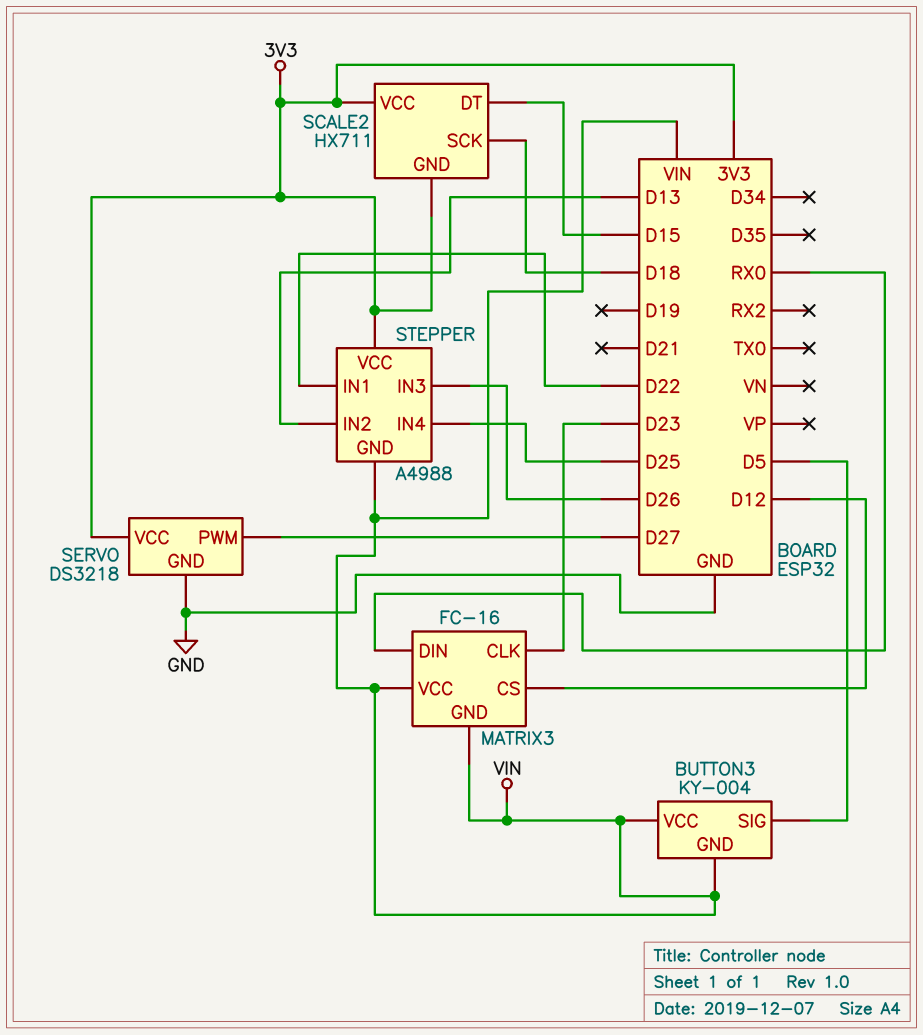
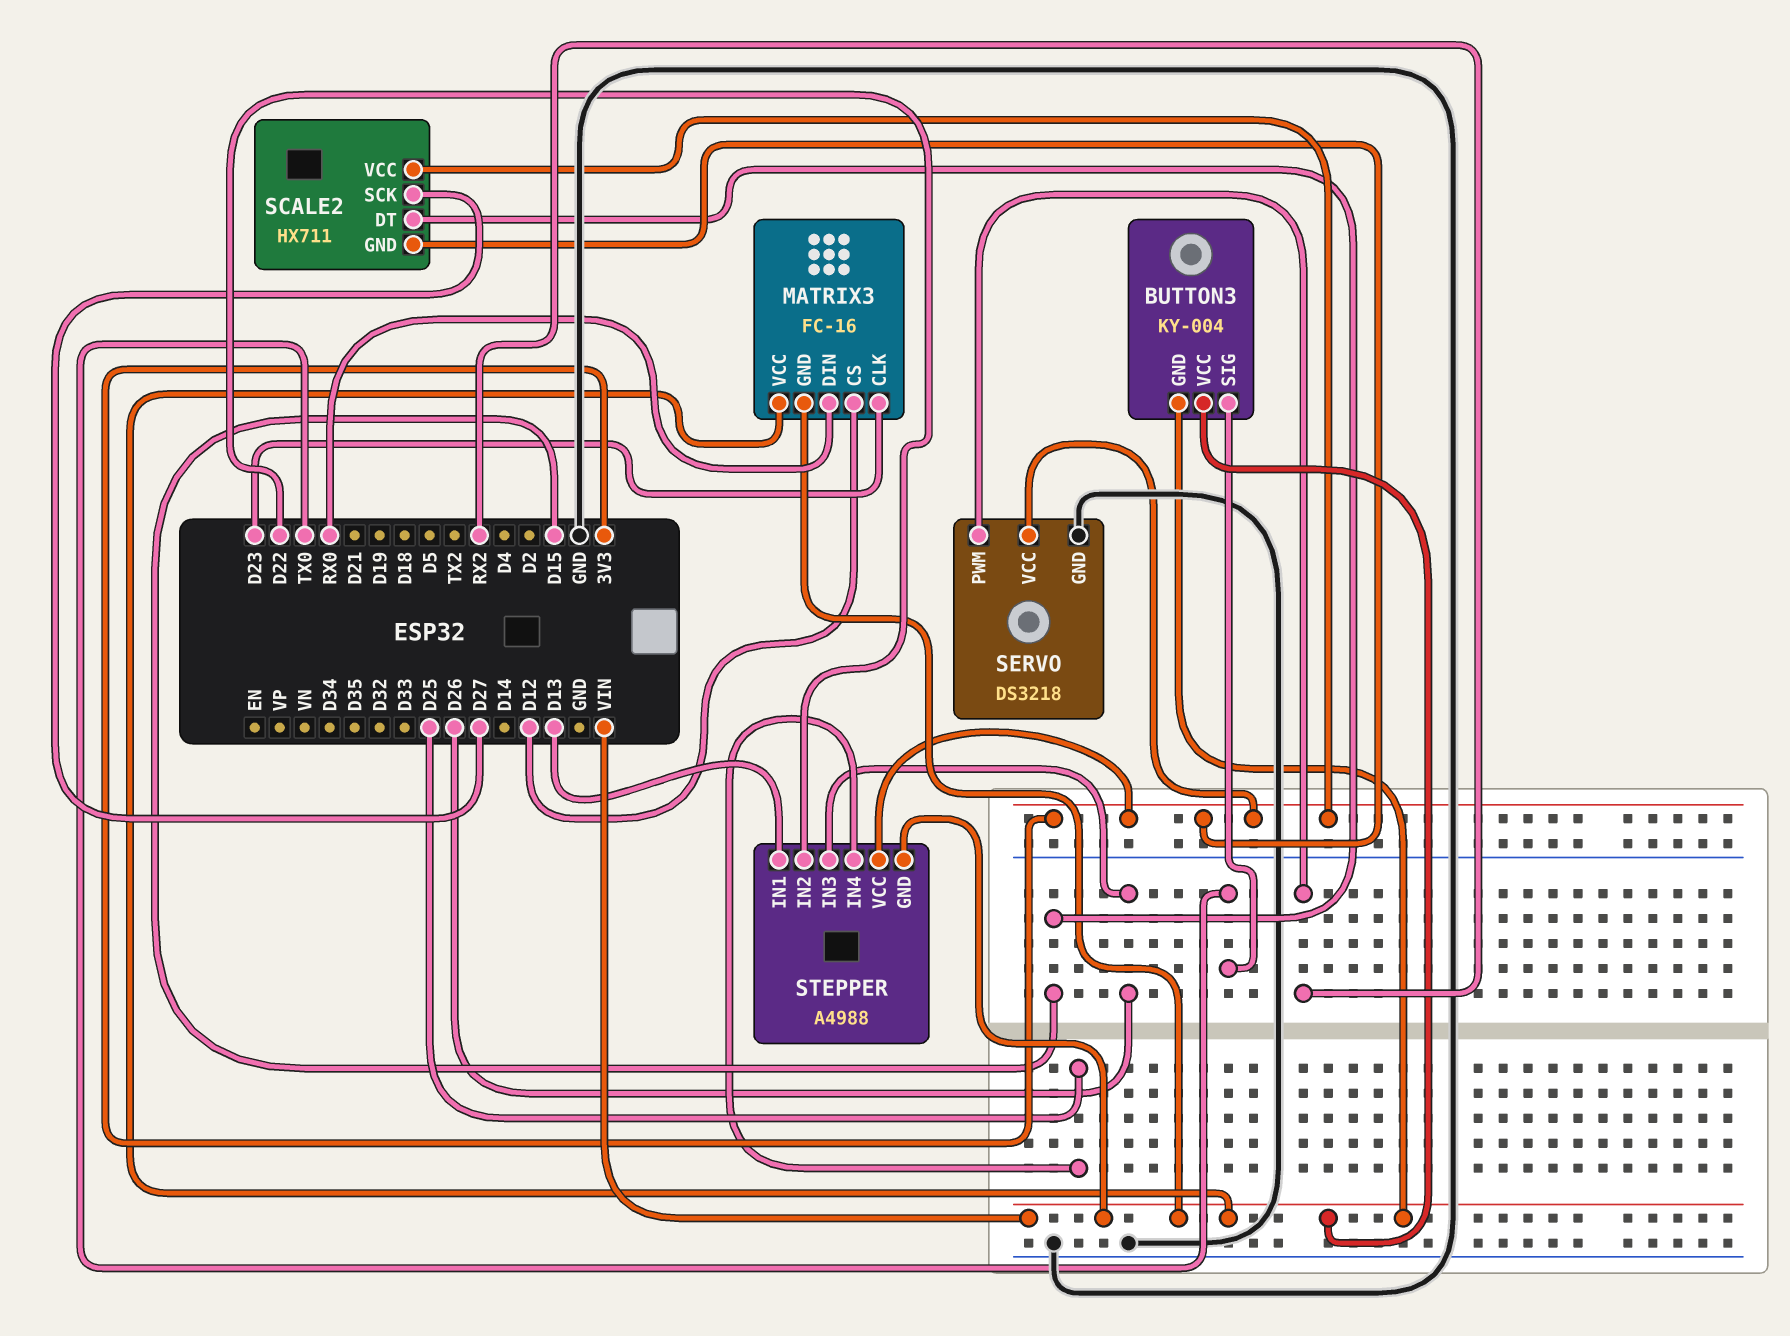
BUTTON3 pin SIG: D5 -> TX0
SCALE2 pin SCK: D18 -> D27
SERVO pin PWM: D27 -> RX2
STEPPER pin IN1: D22 -> D13
STEPPER pin IN2: D13 -> D22

